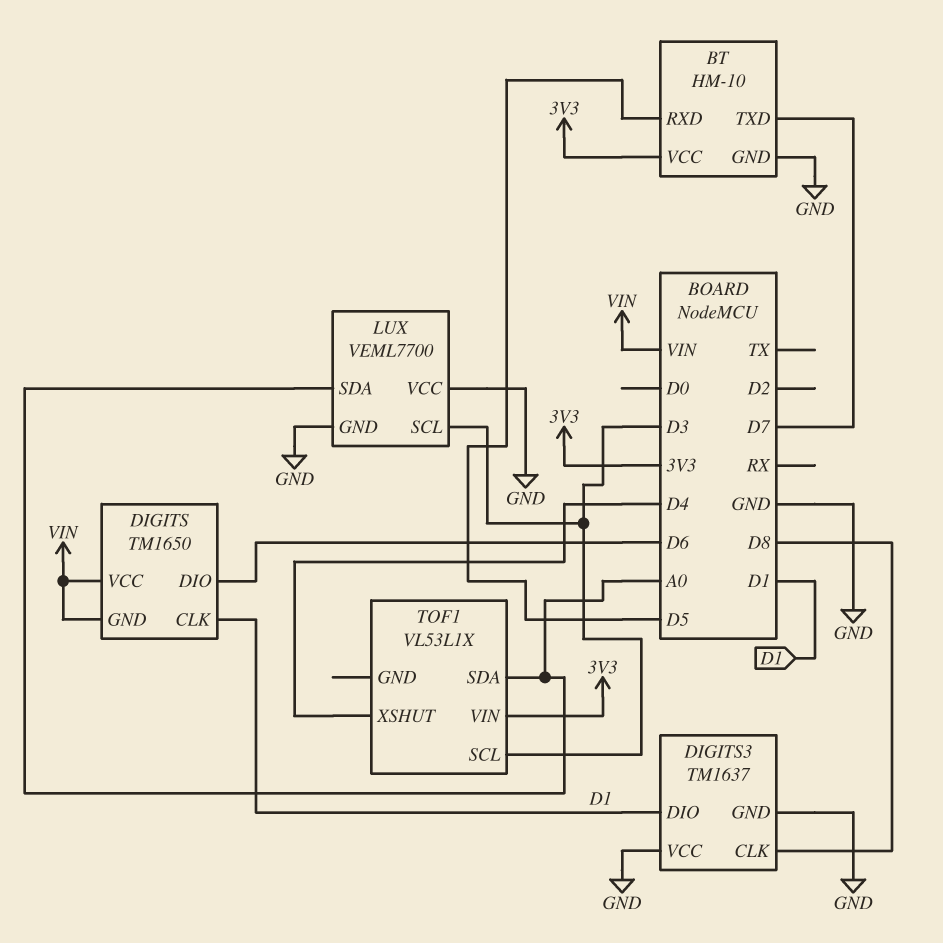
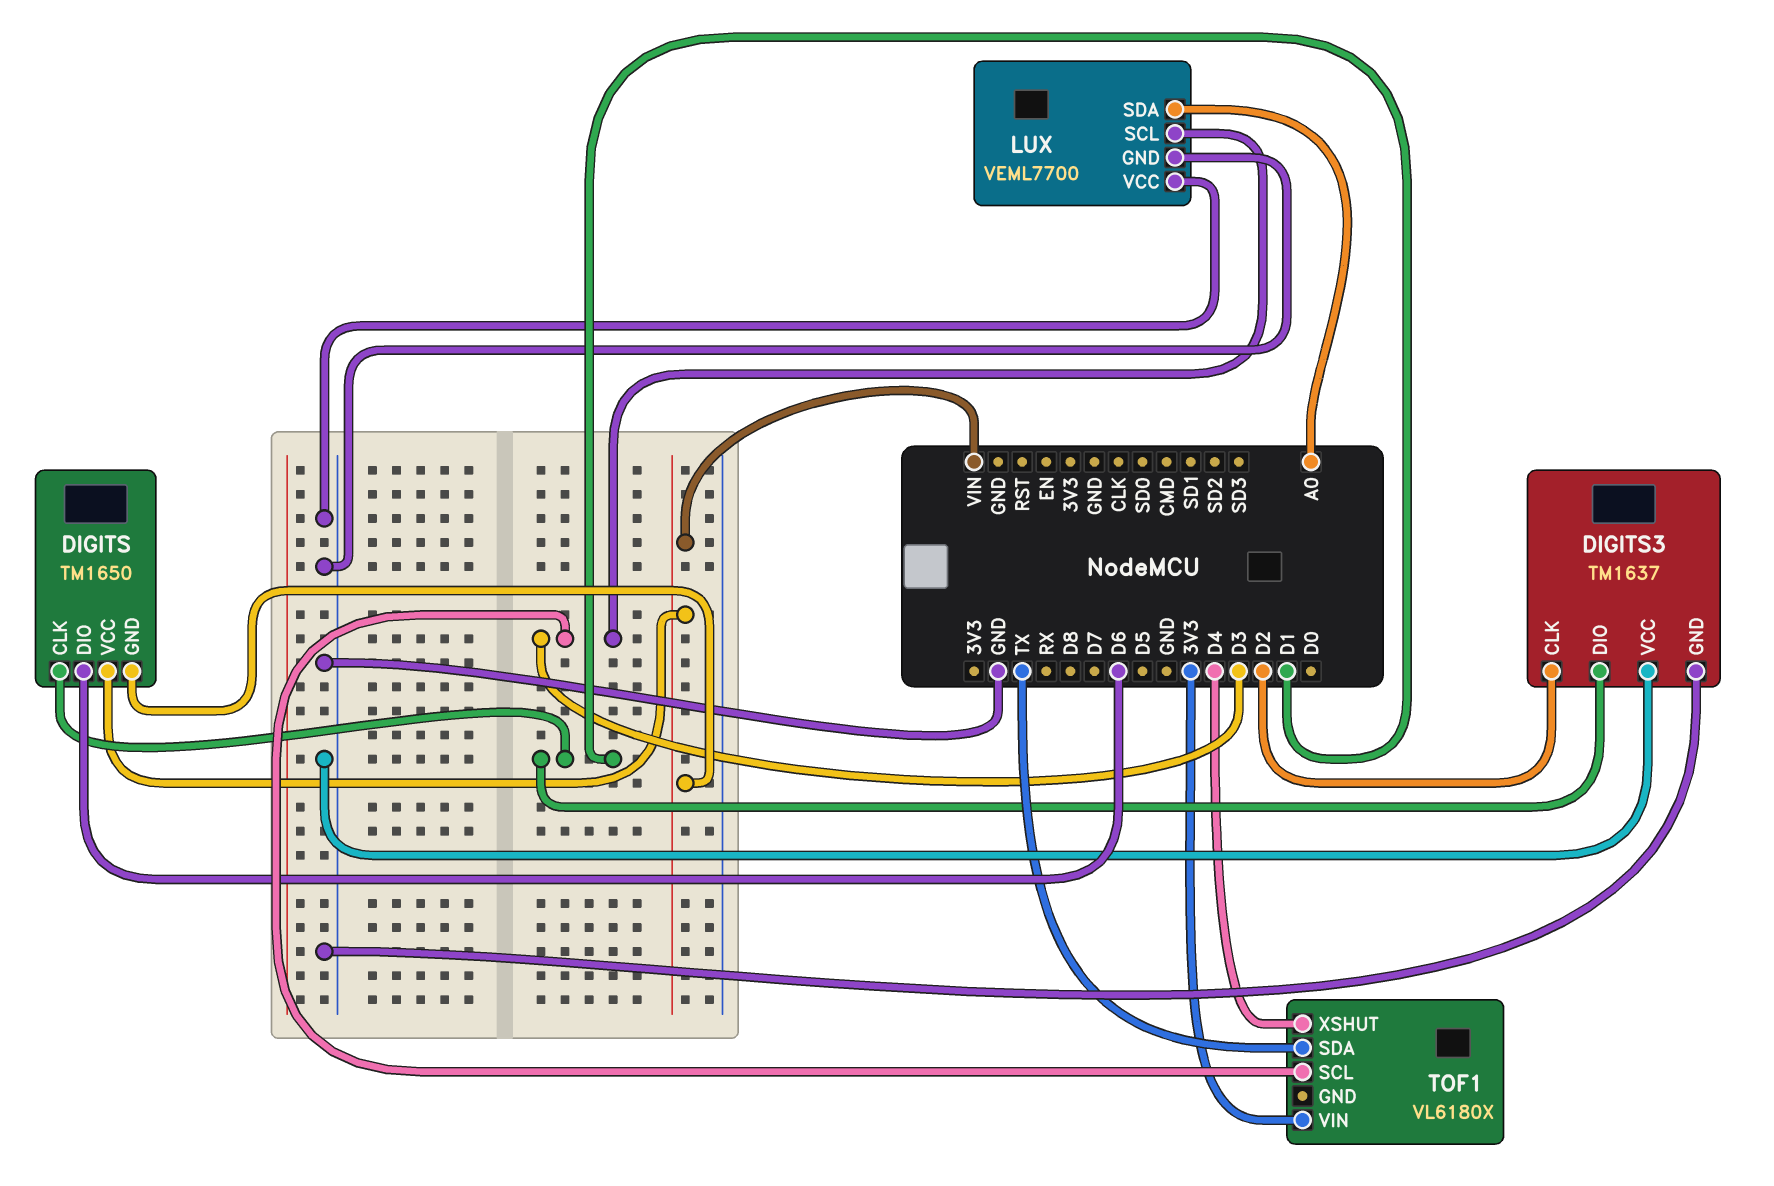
BT: HM-10 -> none
BT pin GND: GND -> none
BT pin RXD: D5 -> none
BT pin TXD: D7 -> none
BT pin VCC: 3V3 -> none
DIGITS3 pin CLK: D8 -> D2
TOF1: VL53L1X -> VL6180X
TOF1 pin SDA: A0 -> TX

